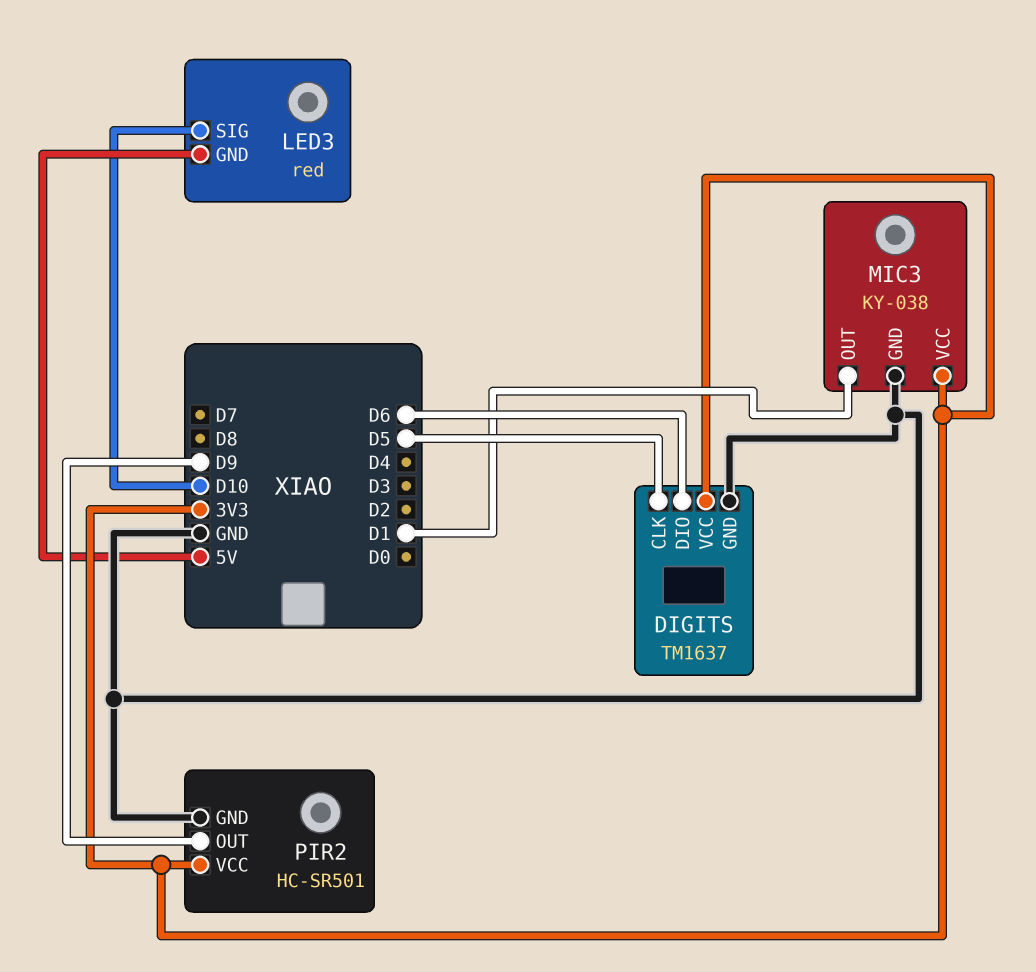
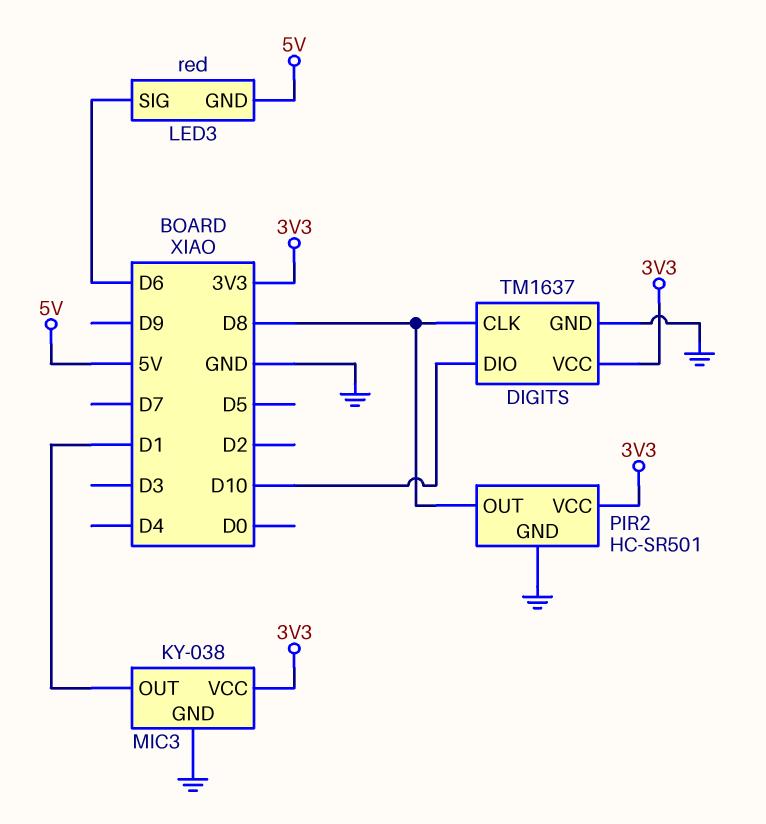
DIGITS pin CLK: D5 -> D8
DIGITS pin DIO: D6 -> D10
LED3 pin SIG: D10 -> D6
PIR2 pin OUT: D9 -> D8

